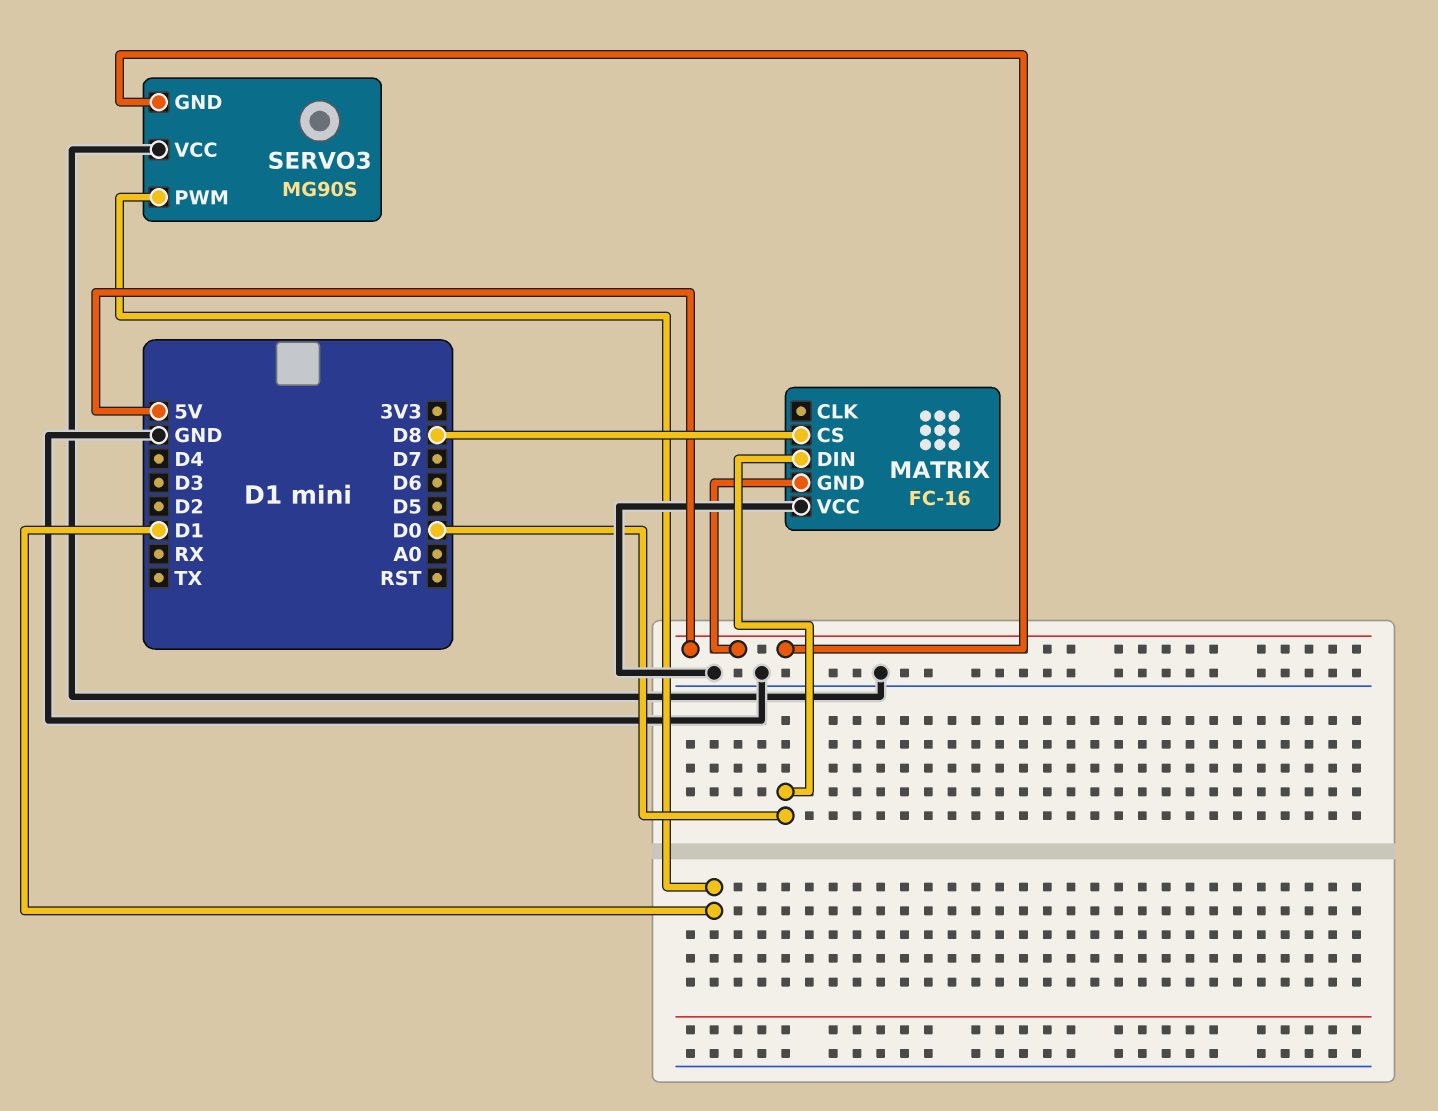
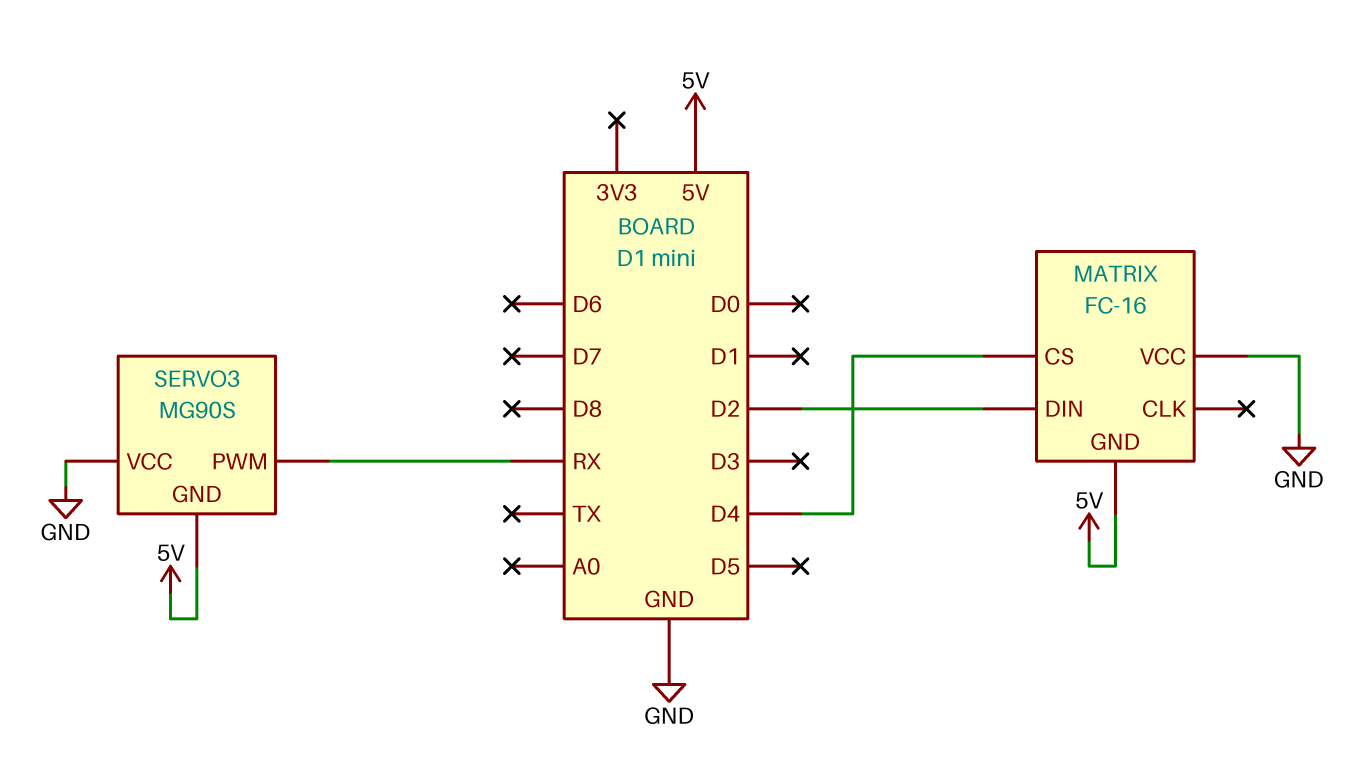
MATRIX pin CS: D8 -> D4
MATRIX pin DIN: D0 -> D2
SERVO3 pin PWM: D1 -> RX

